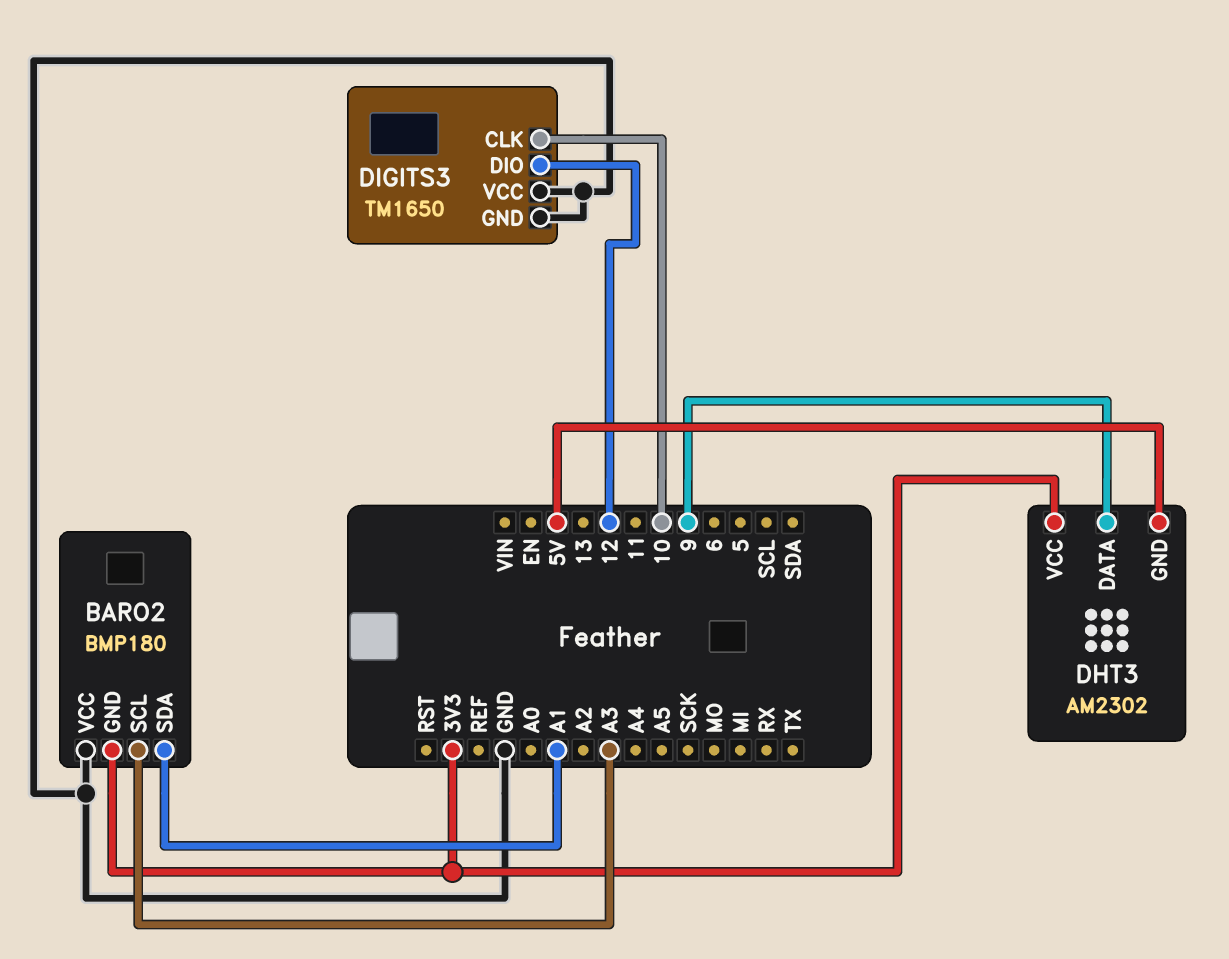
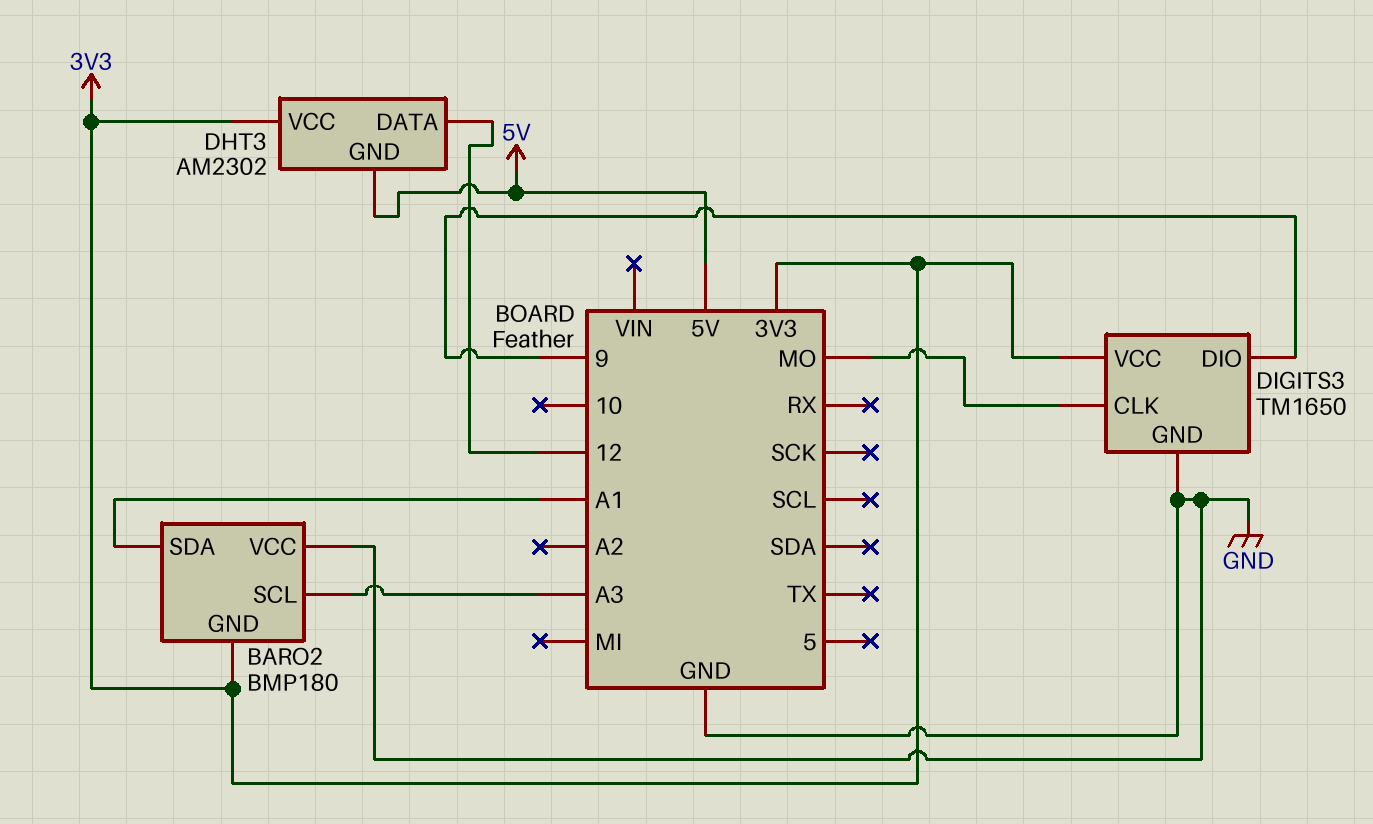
DHT3 pin DATA: 9 -> 12
DIGITS3 pin CLK: 10 -> MO
DIGITS3 pin DIO: 12 -> 9
DIGITS3 pin VCC: GND -> 3V3

